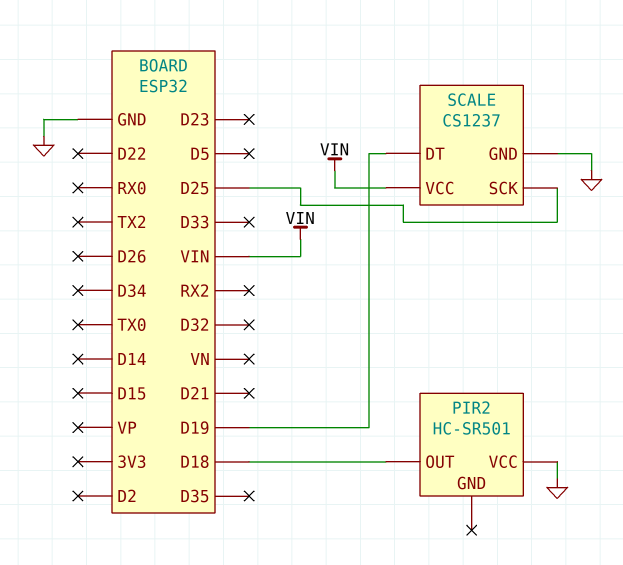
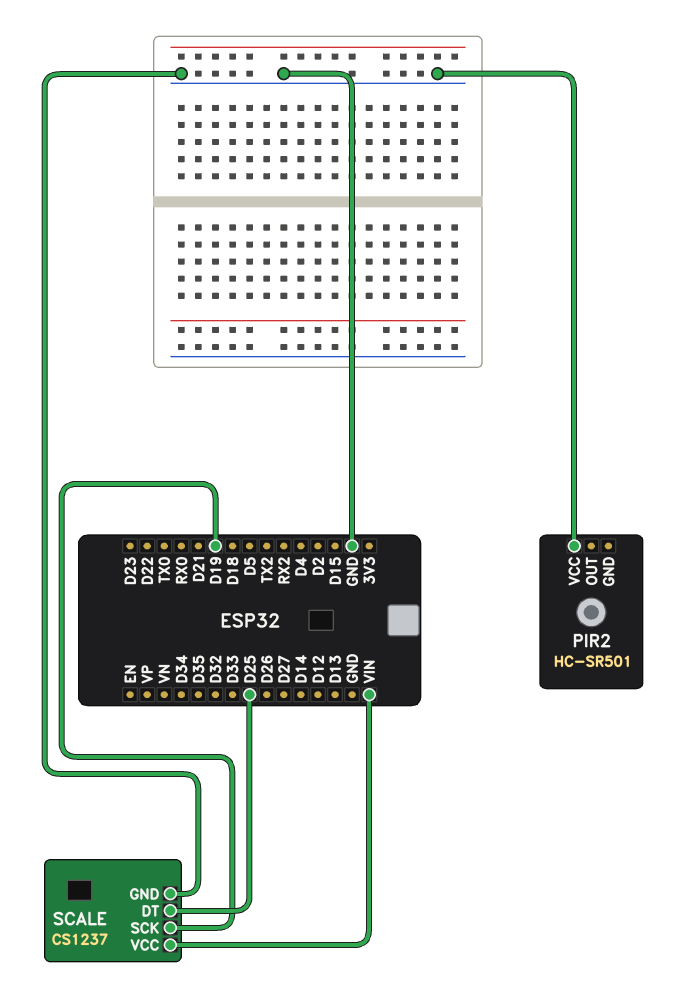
PIR2 pin OUT: D18 -> none
SCALE pin DT: D19 -> D25
SCALE pin SCK: D25 -> D19

